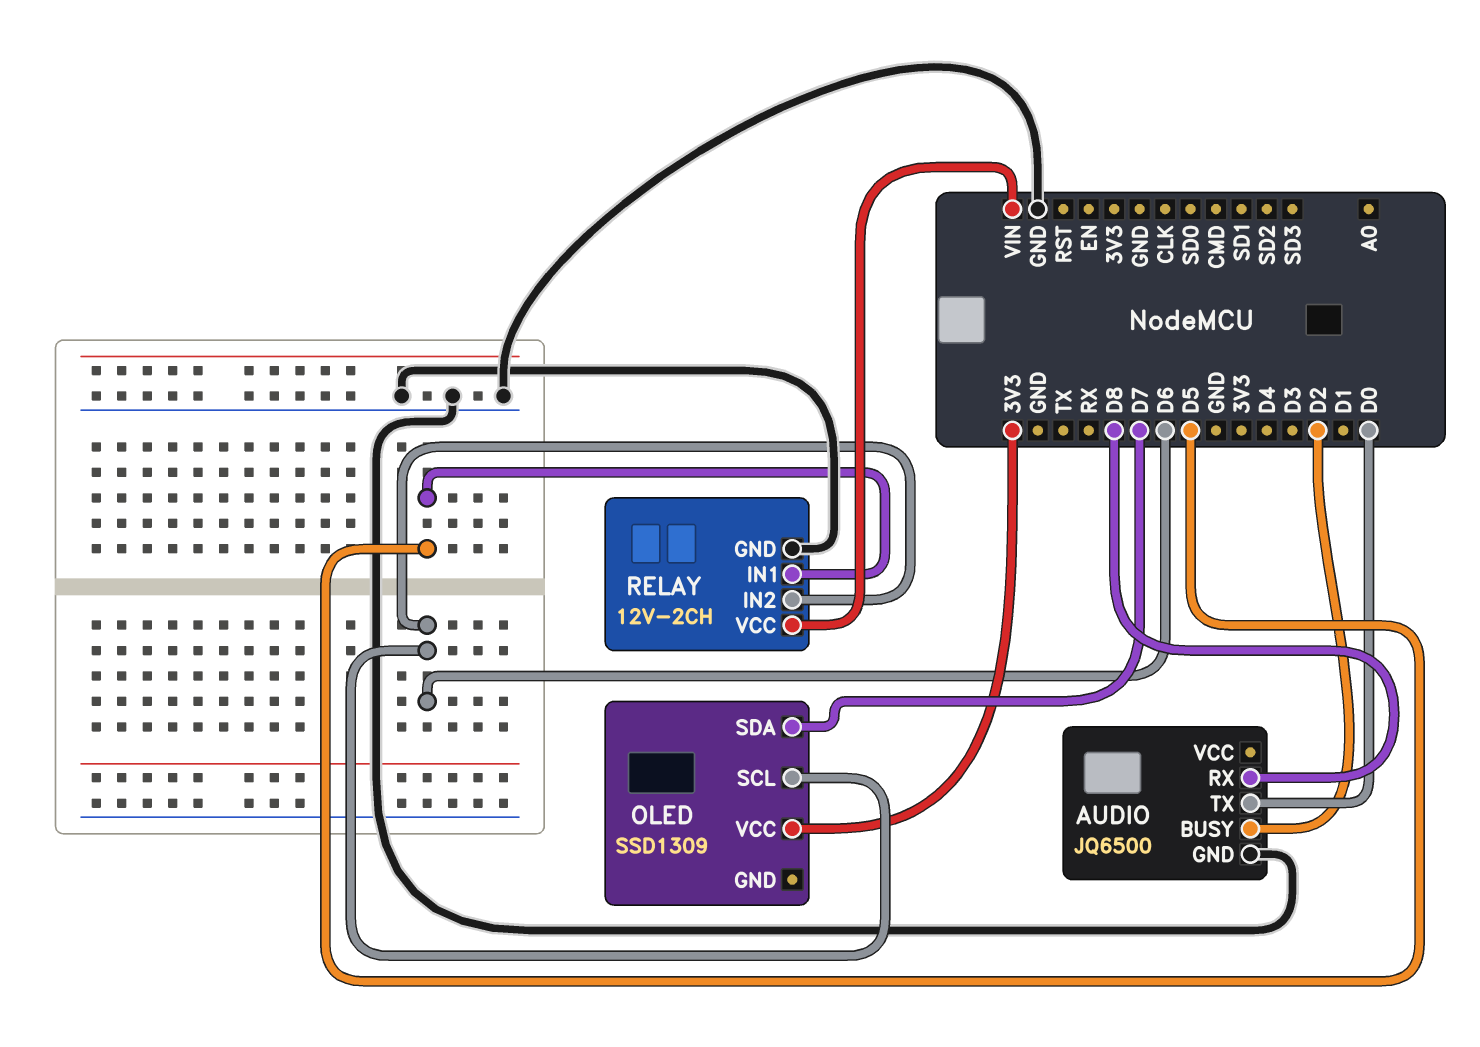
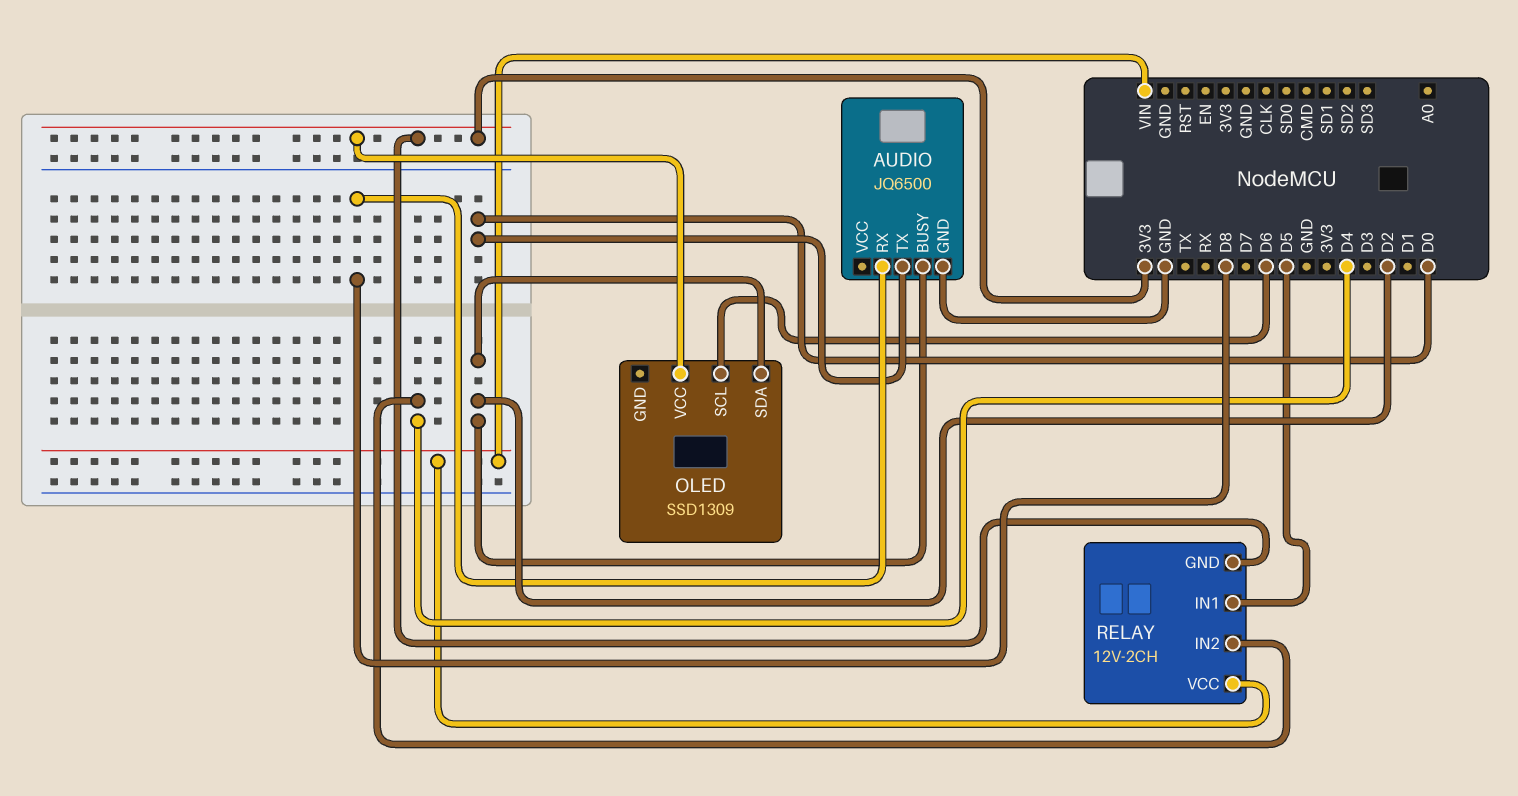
OLED pin SDA: D7 -> D2
RELAY pin GND: GND -> 3V3
RELAY pin IN2: D6 -> D4

